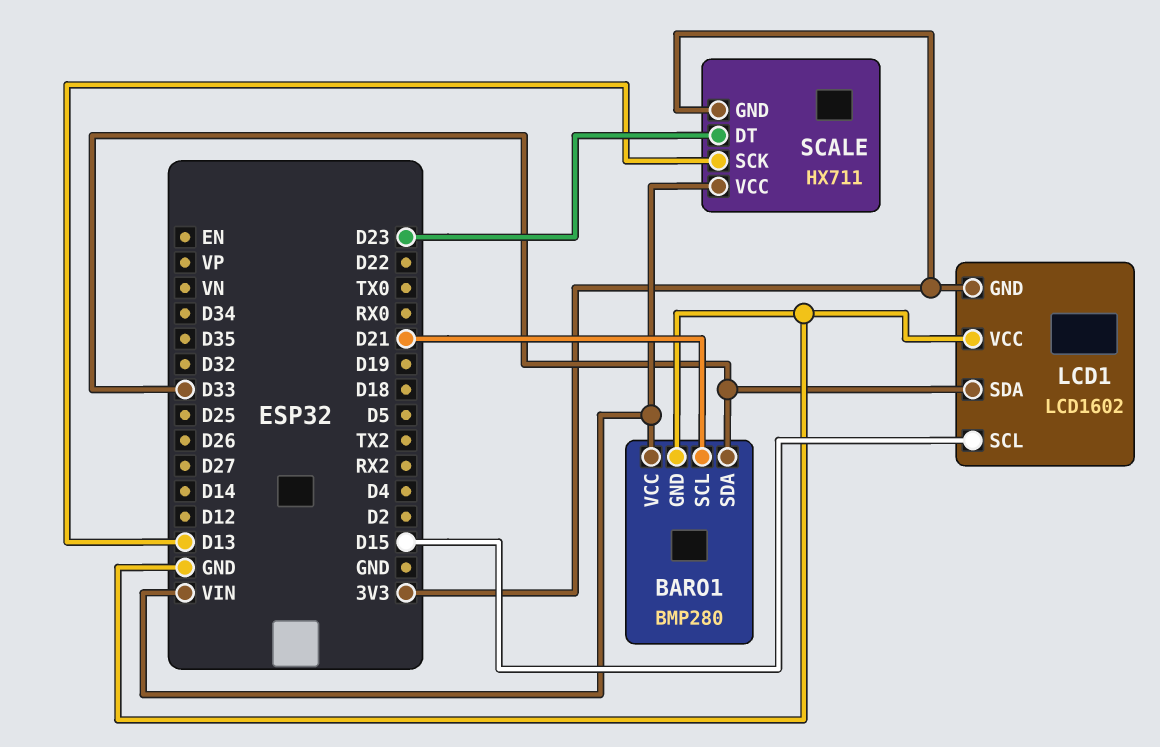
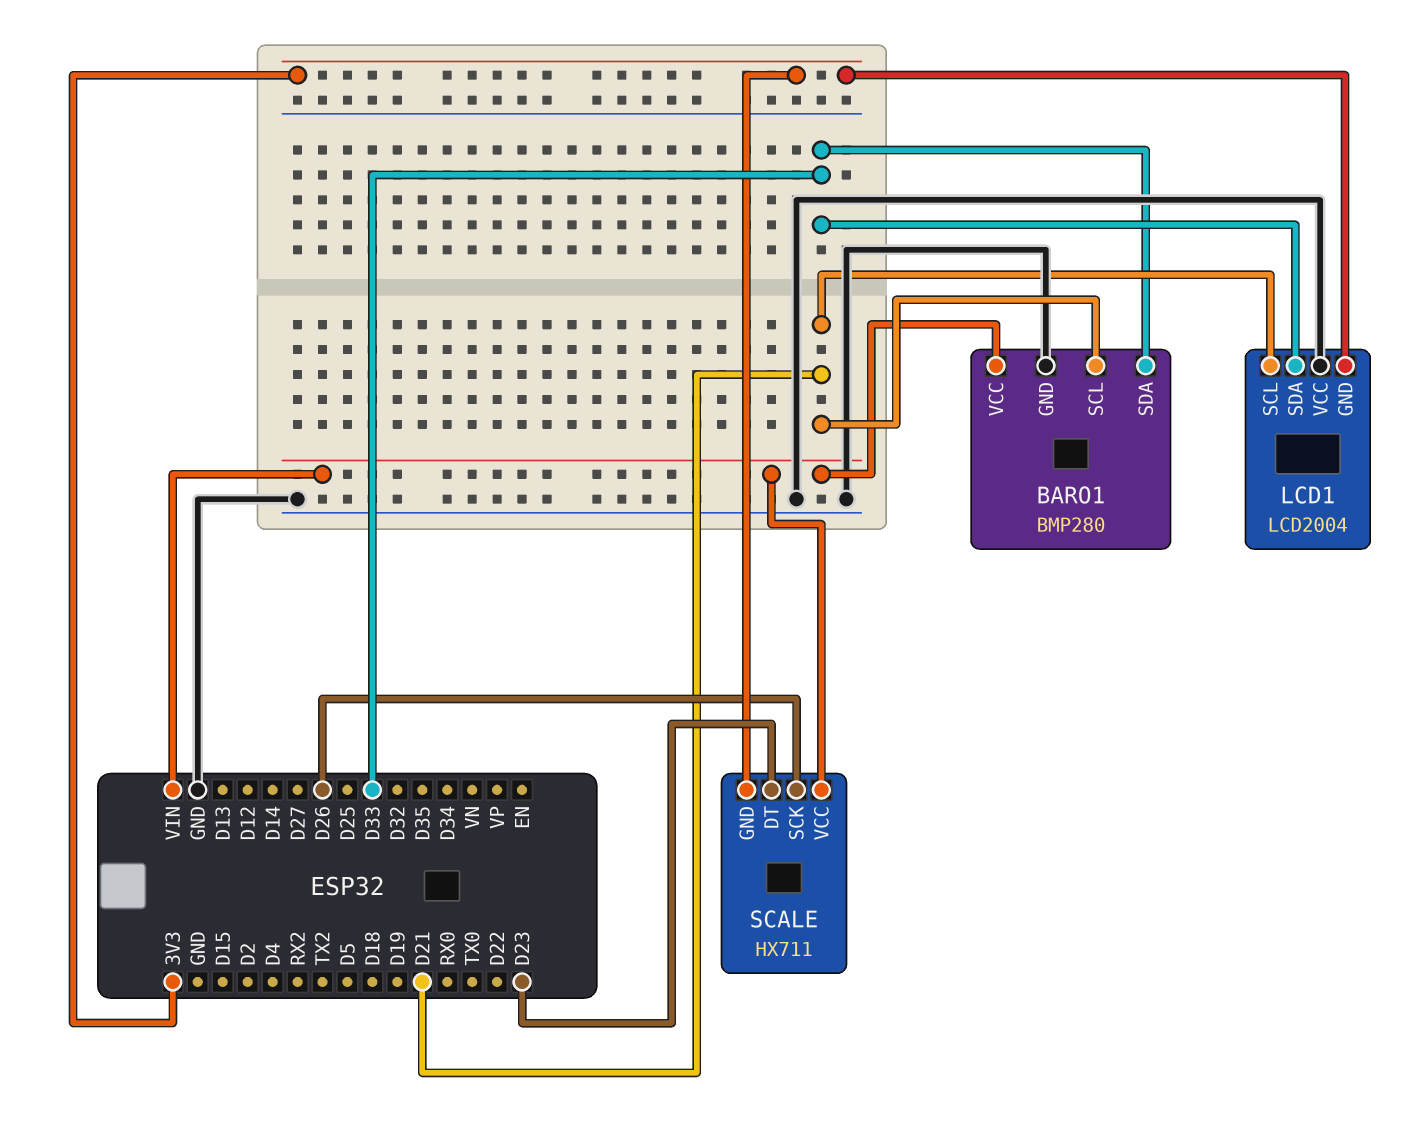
LCD1: LCD1602 -> LCD2004
LCD1 pin SCL: D15 -> D21
SCALE pin SCK: D13 -> D26

